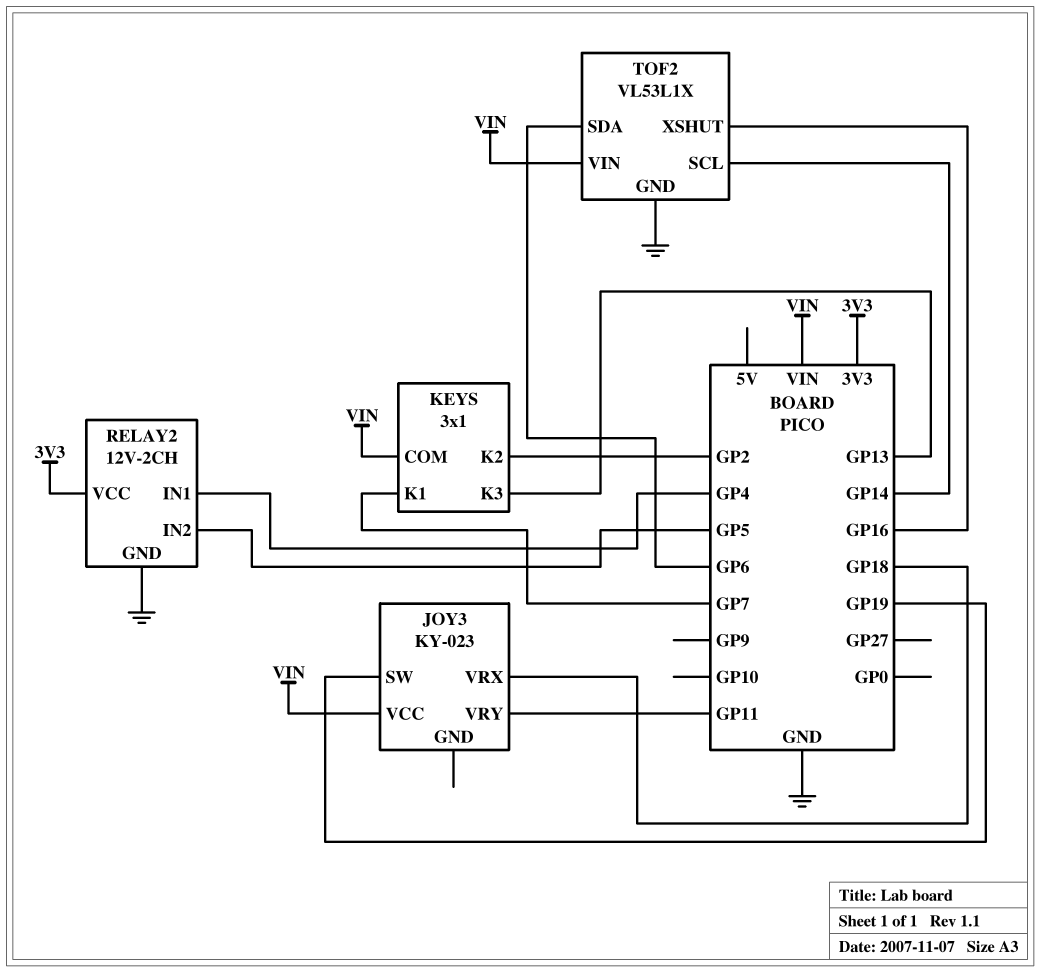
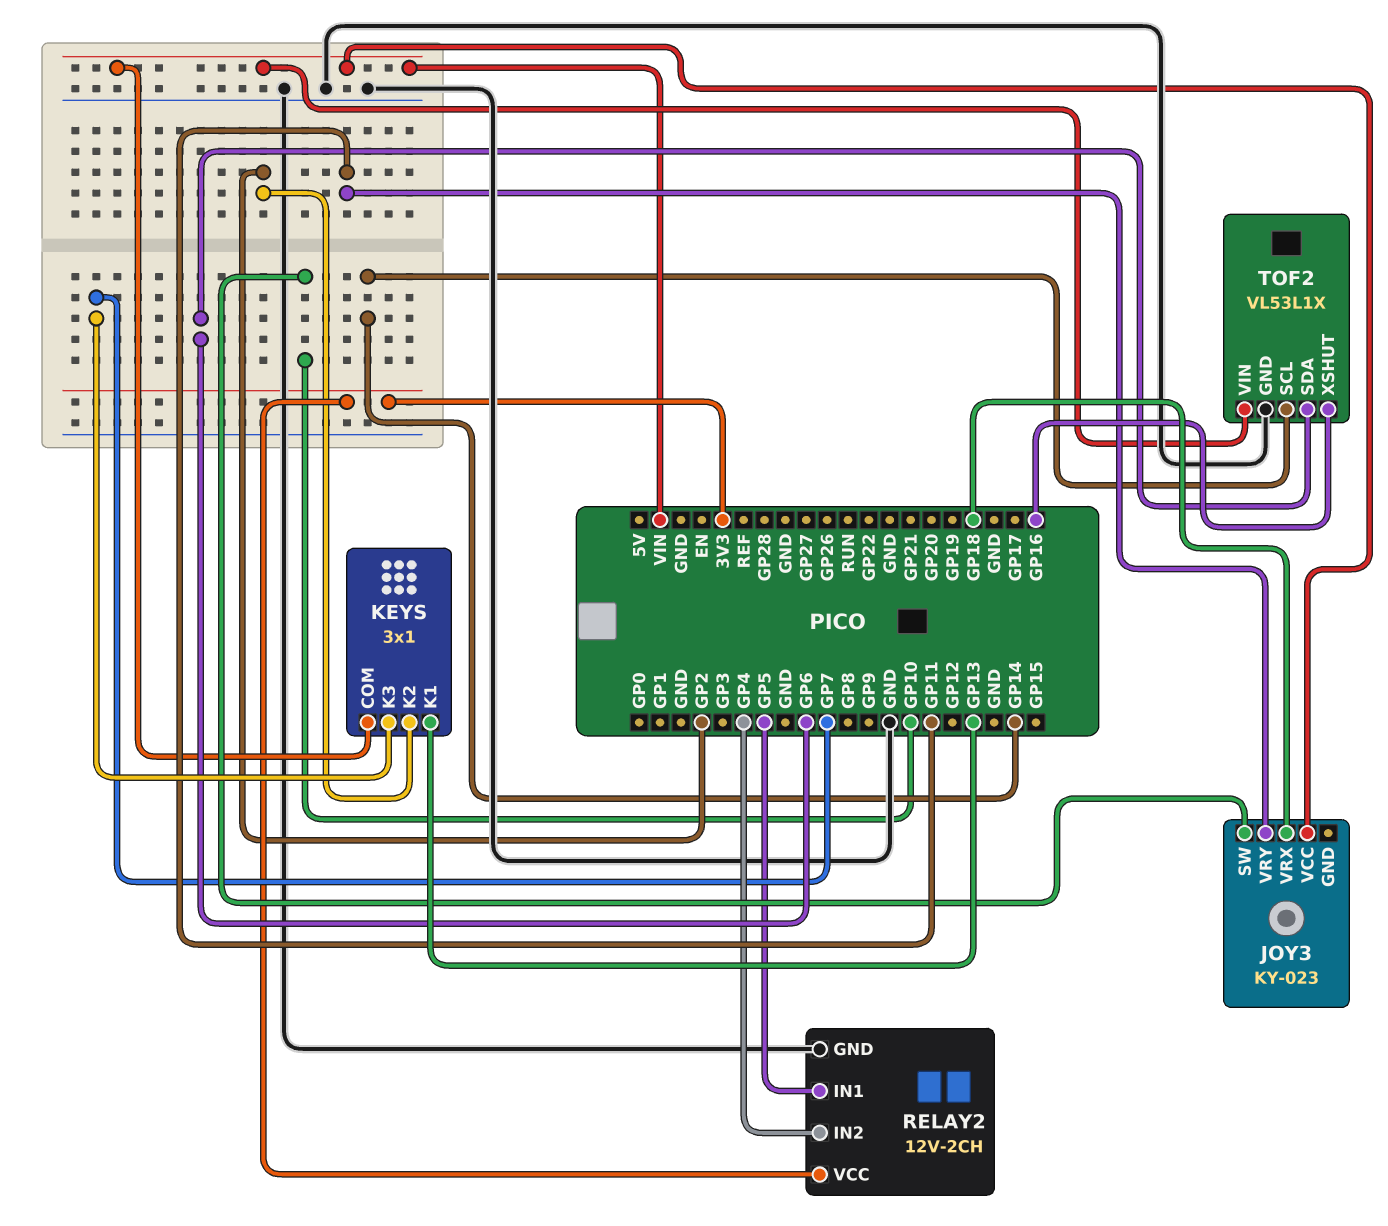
JOY3 pin SW: GP19 -> GP10
KEYS pin K1: GP7 -> GP13
KEYS pin K3: GP13 -> GP7
RELAY2 pin IN1: GP4 -> GP5
RELAY2 pin IN2: GP5 -> GP4

